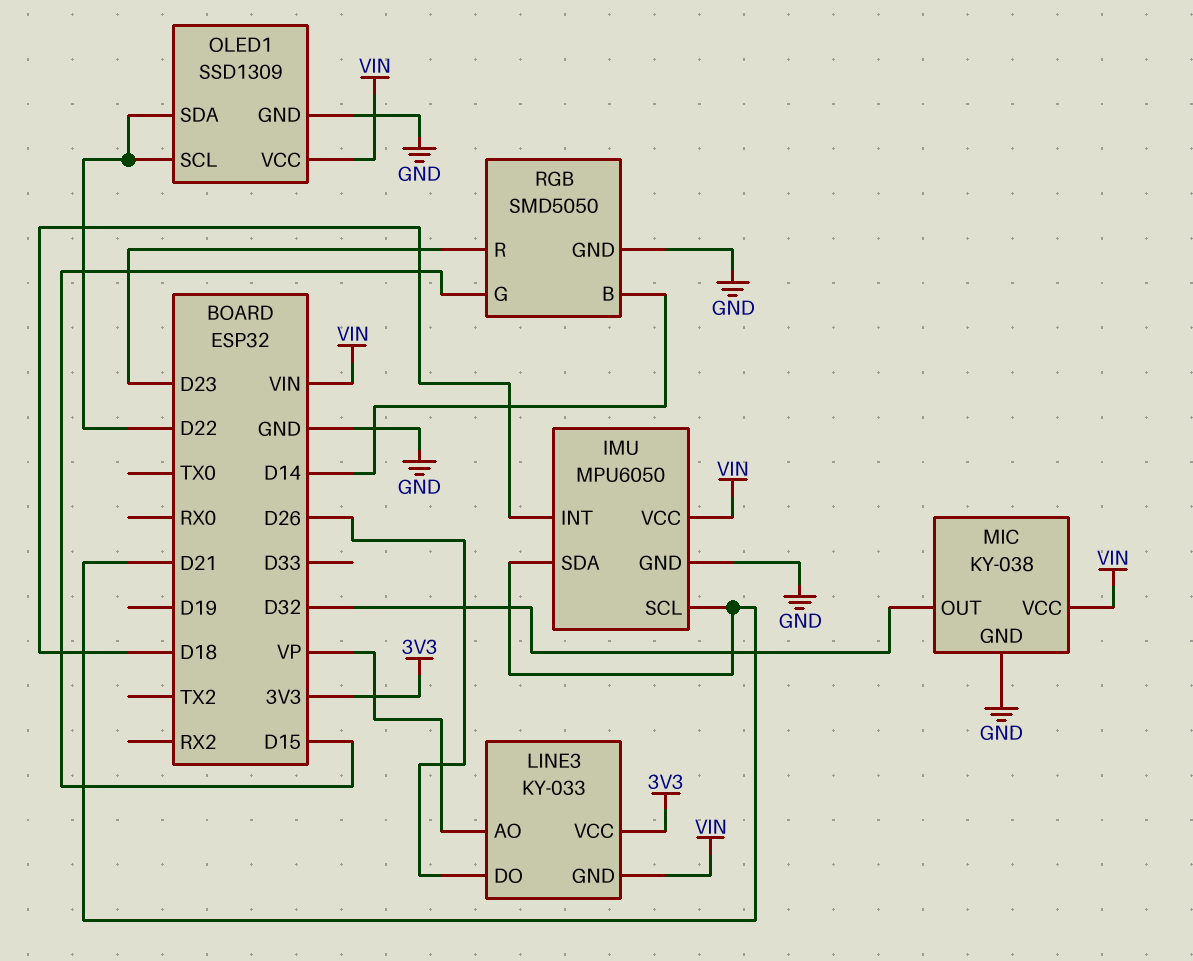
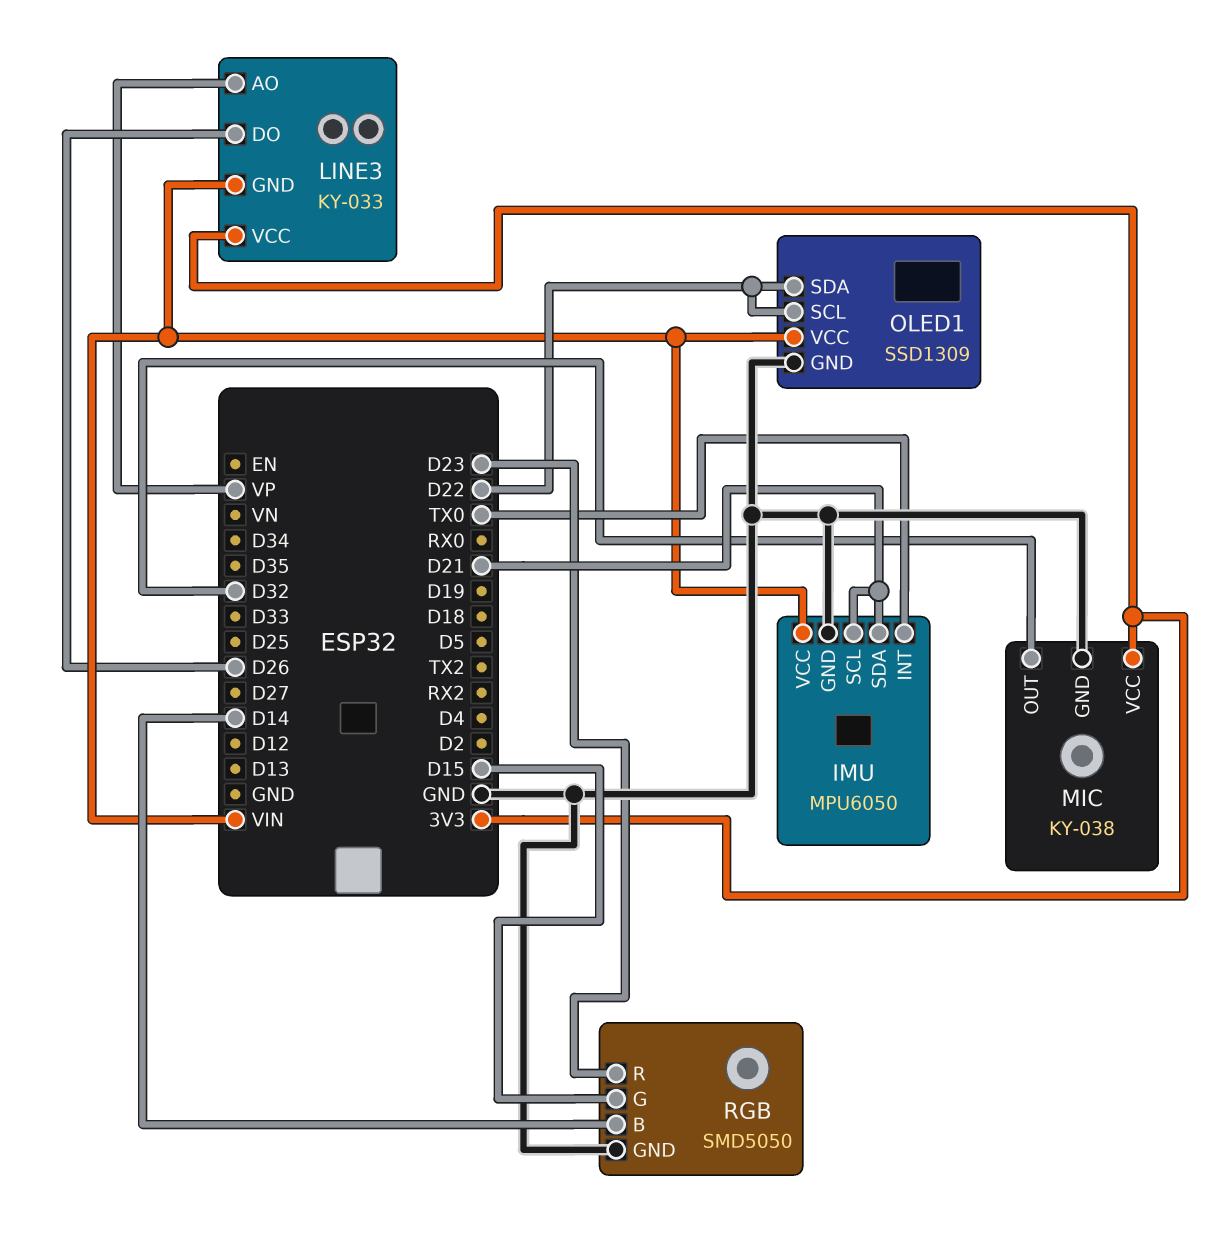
IMU pin INT: D18 -> TX0
MIC pin VCC: VIN -> 3V3

